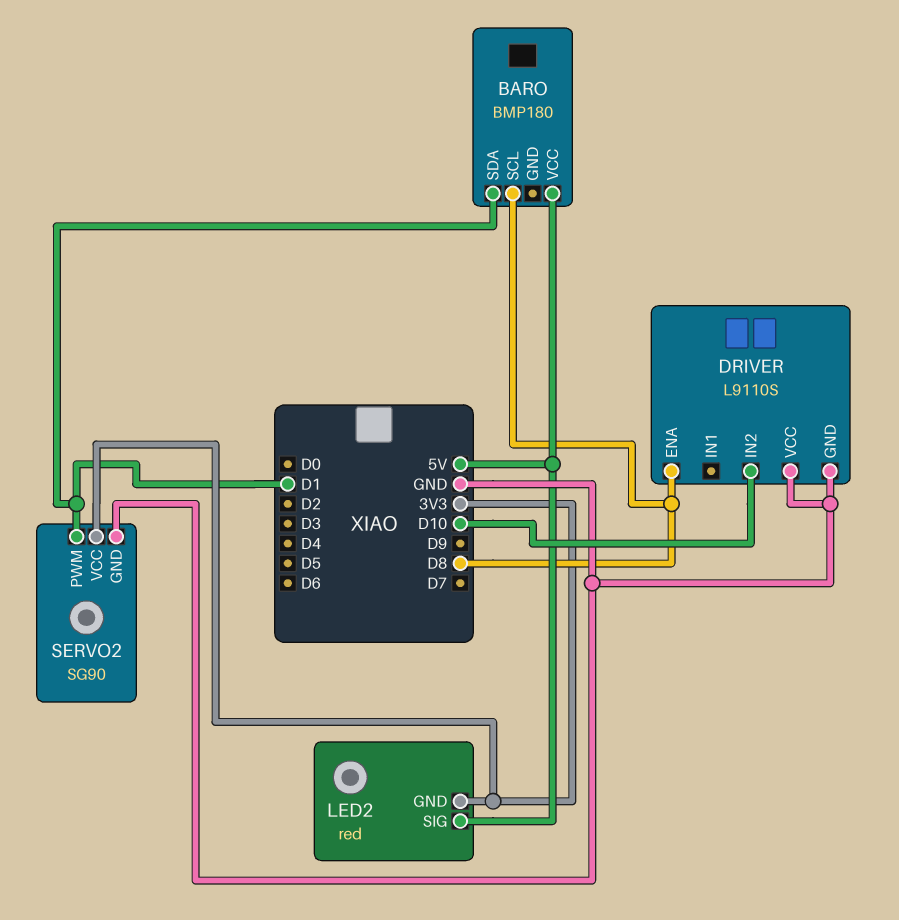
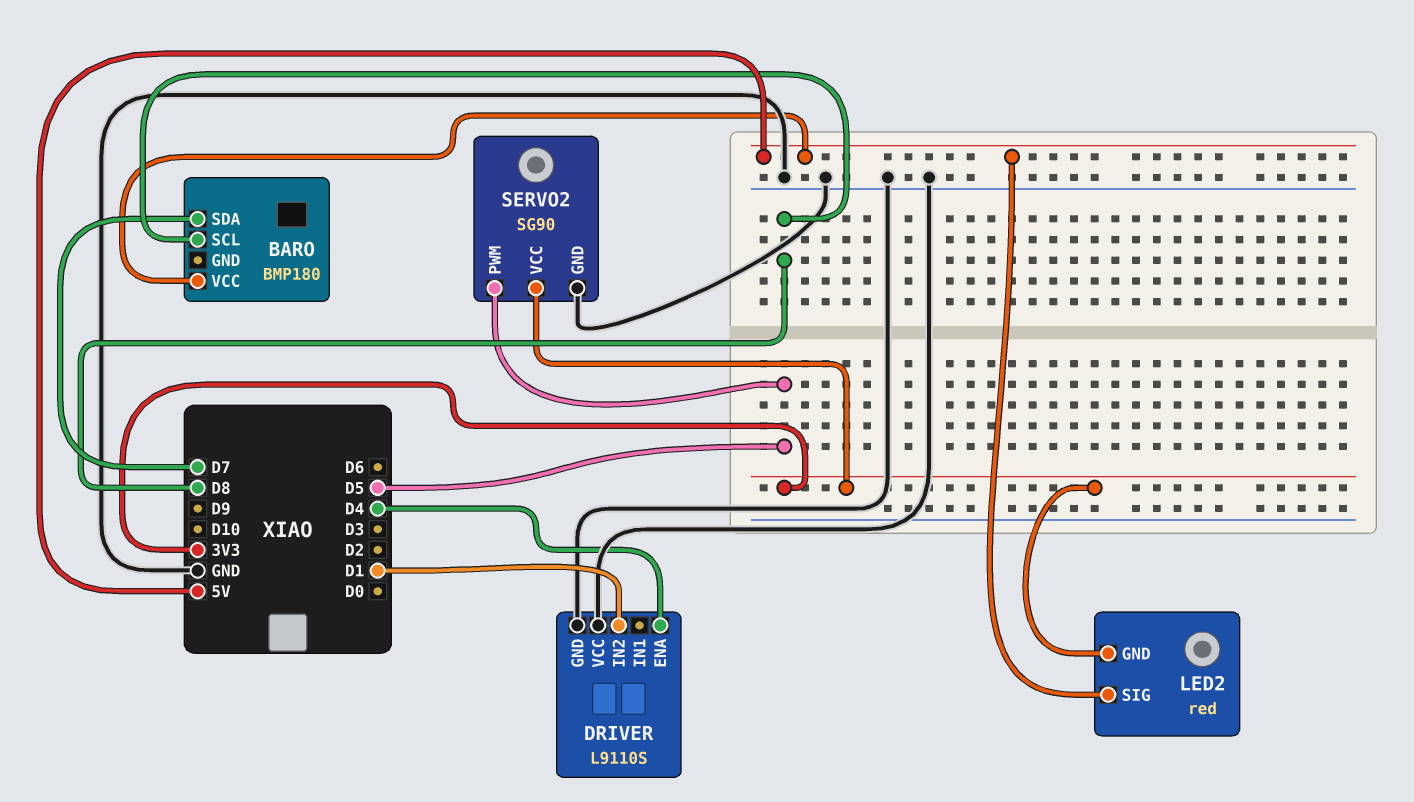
BARO pin SDA: D1 -> D7
DRIVER pin ENA: D8 -> D4
DRIVER pin IN2: D10 -> D1
SERVO2 pin PWM: D1 -> D5

